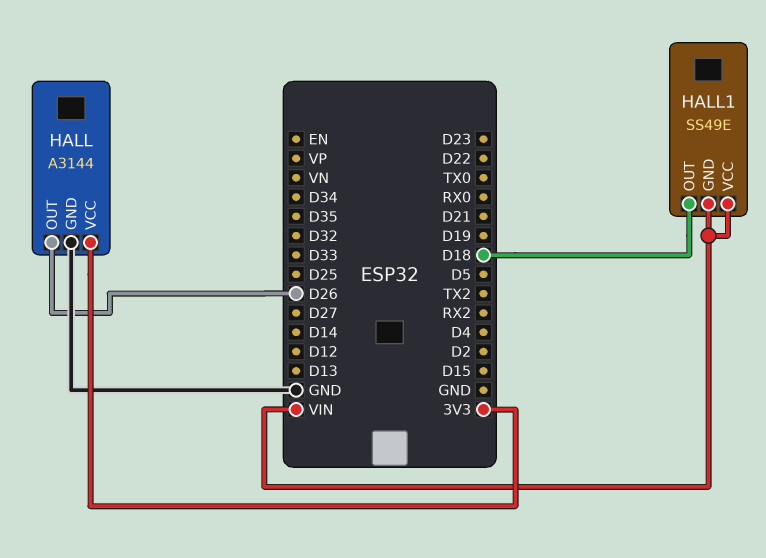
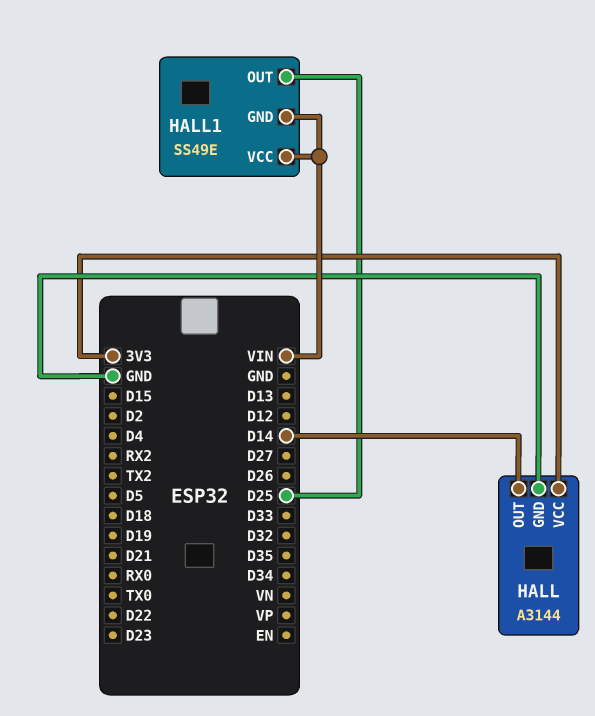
HALL pin OUT: D26 -> D14
HALL1 pin OUT: D18 -> D25

